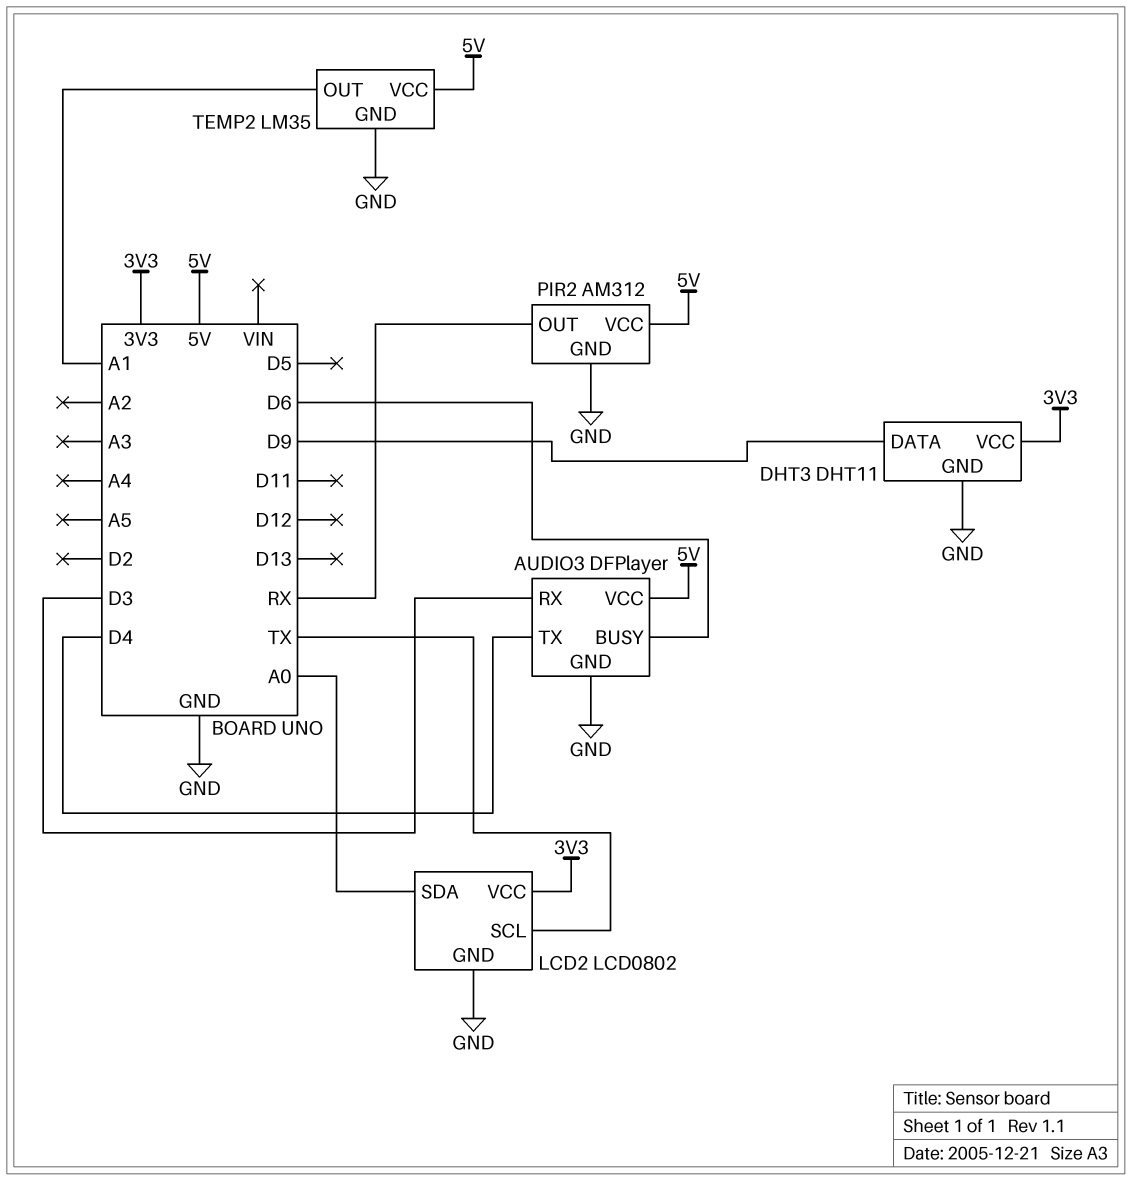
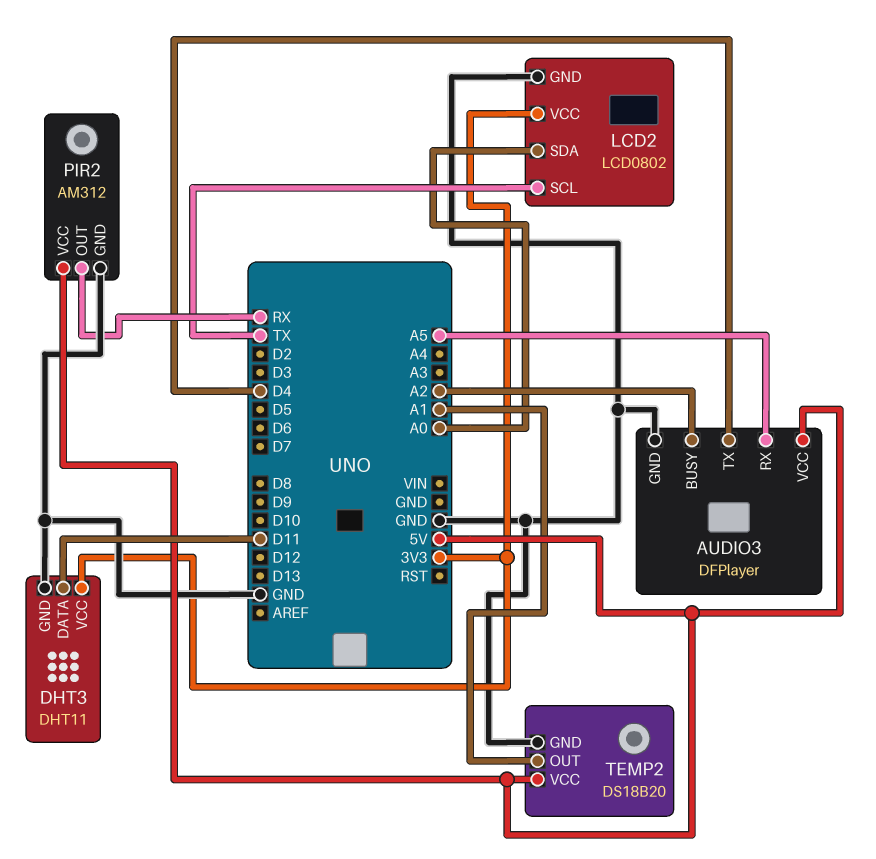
AUDIO3 pin BUSY: D6 -> A2
AUDIO3 pin RX: D3 -> A5
DHT3 pin DATA: D9 -> D11
TEMP2: LM35 -> DS18B20

